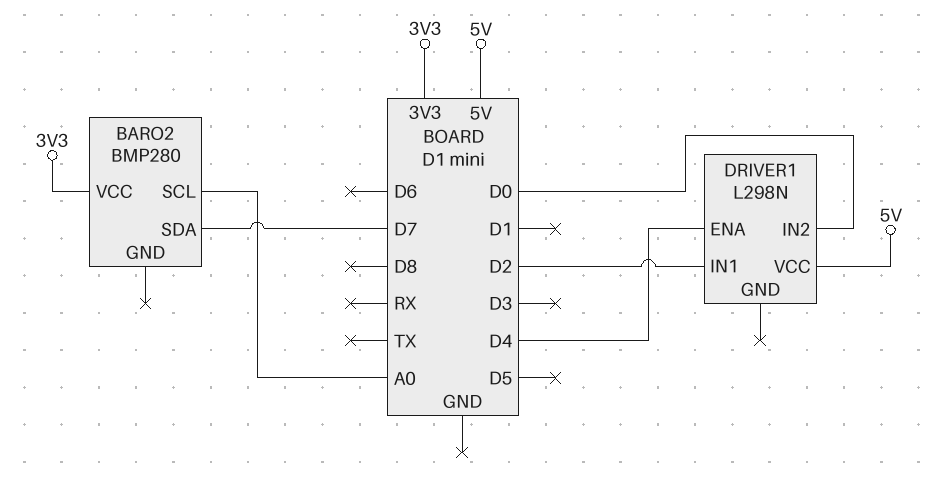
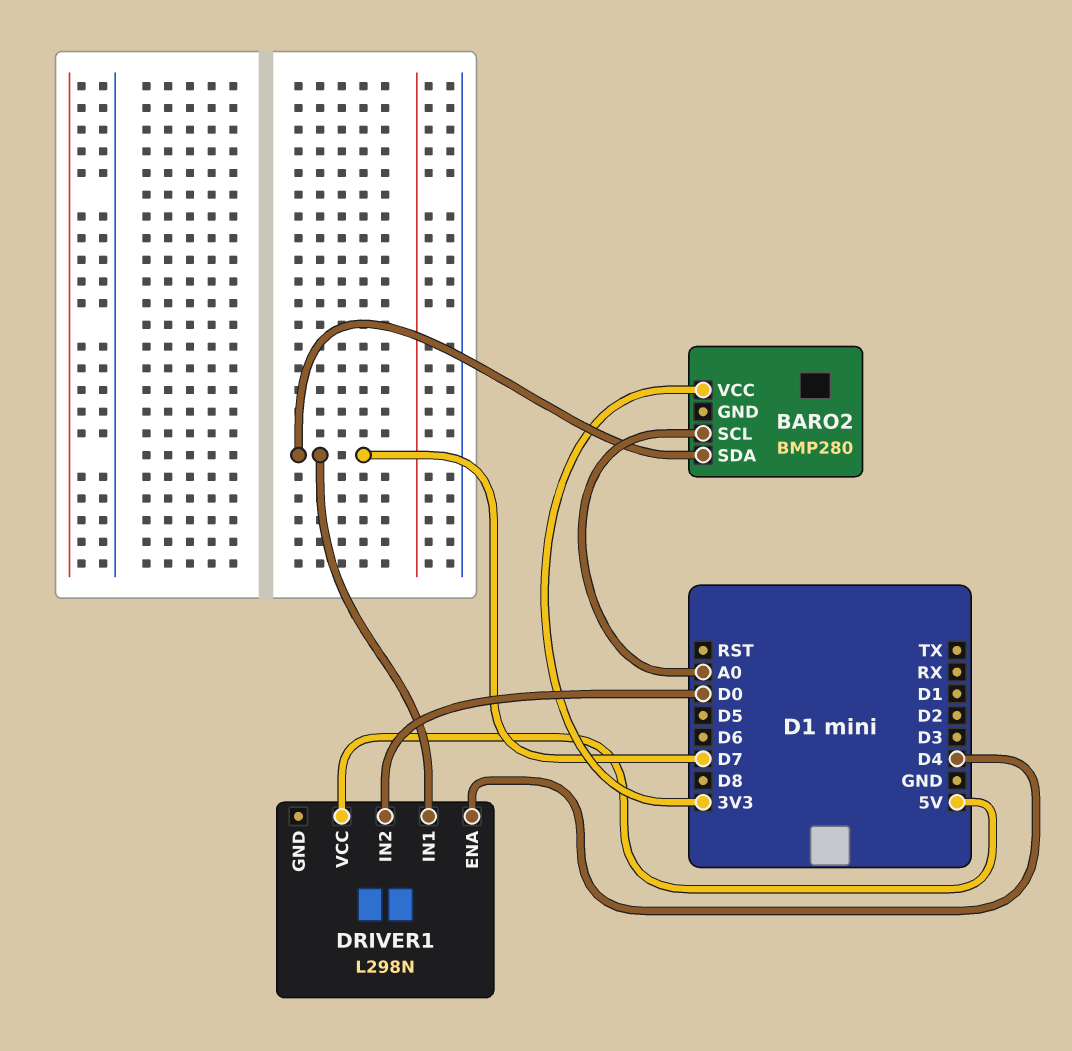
DRIVER1 pin IN1: D2 -> D7

